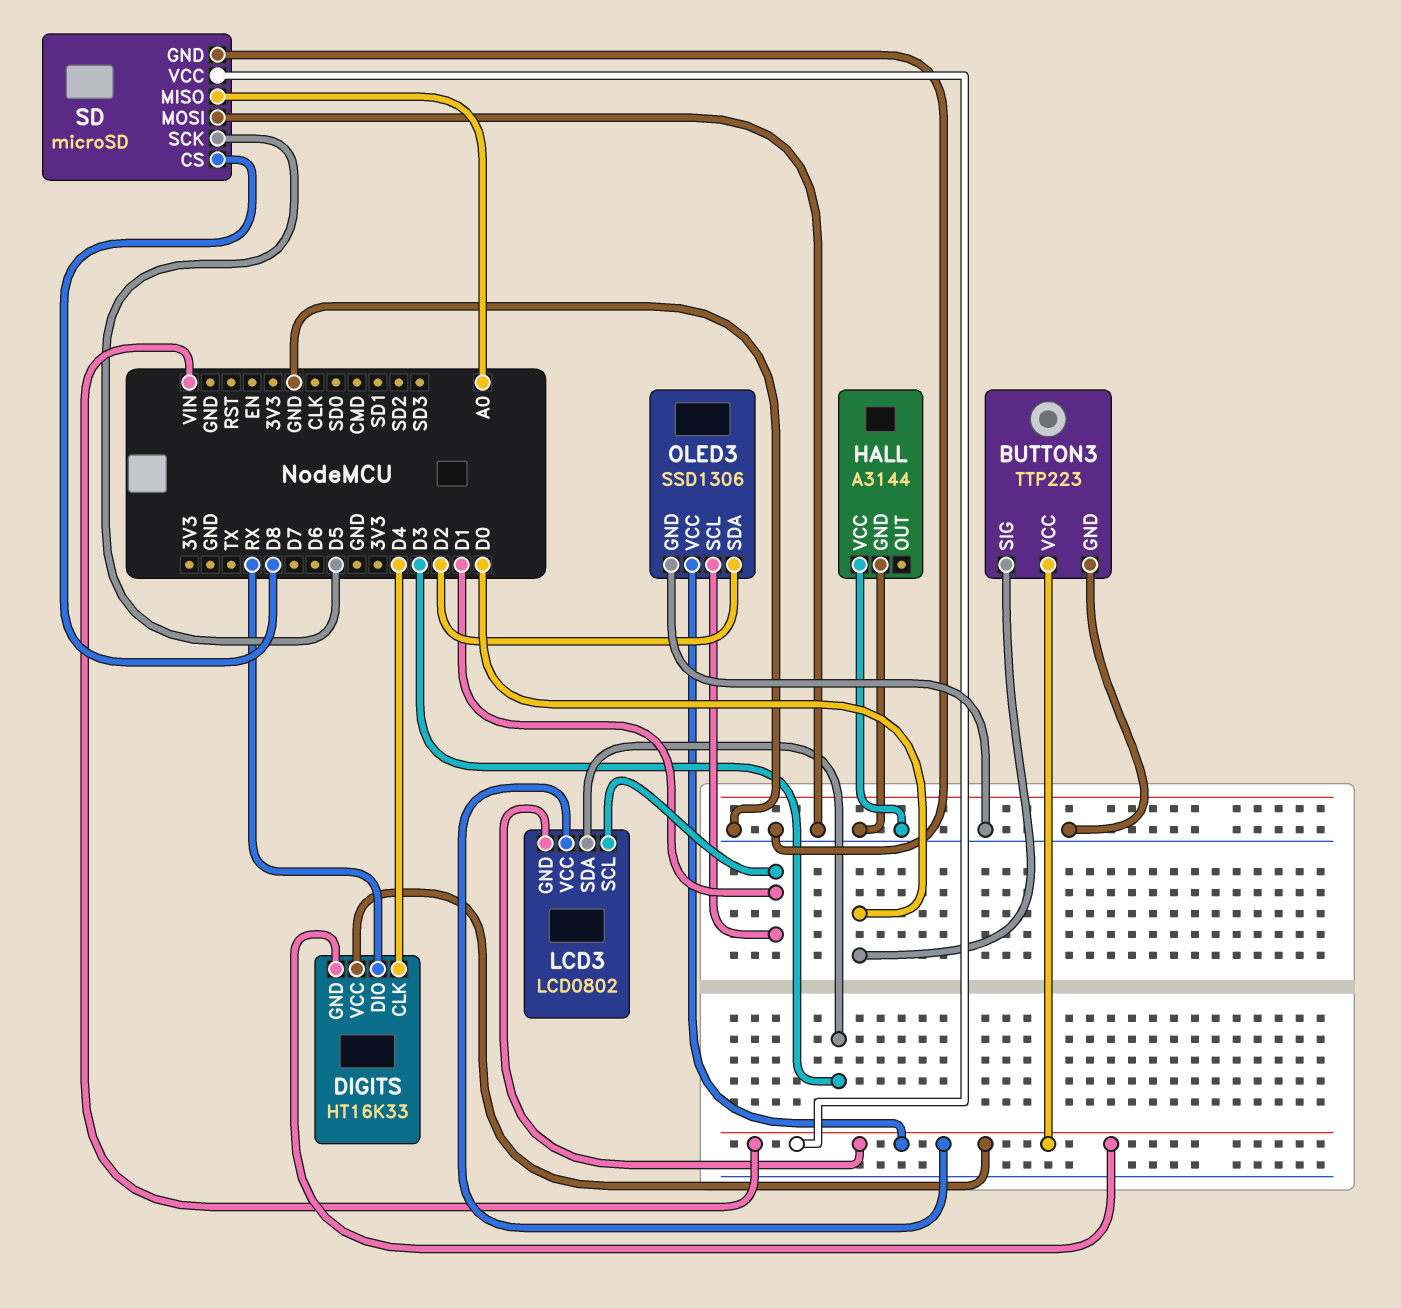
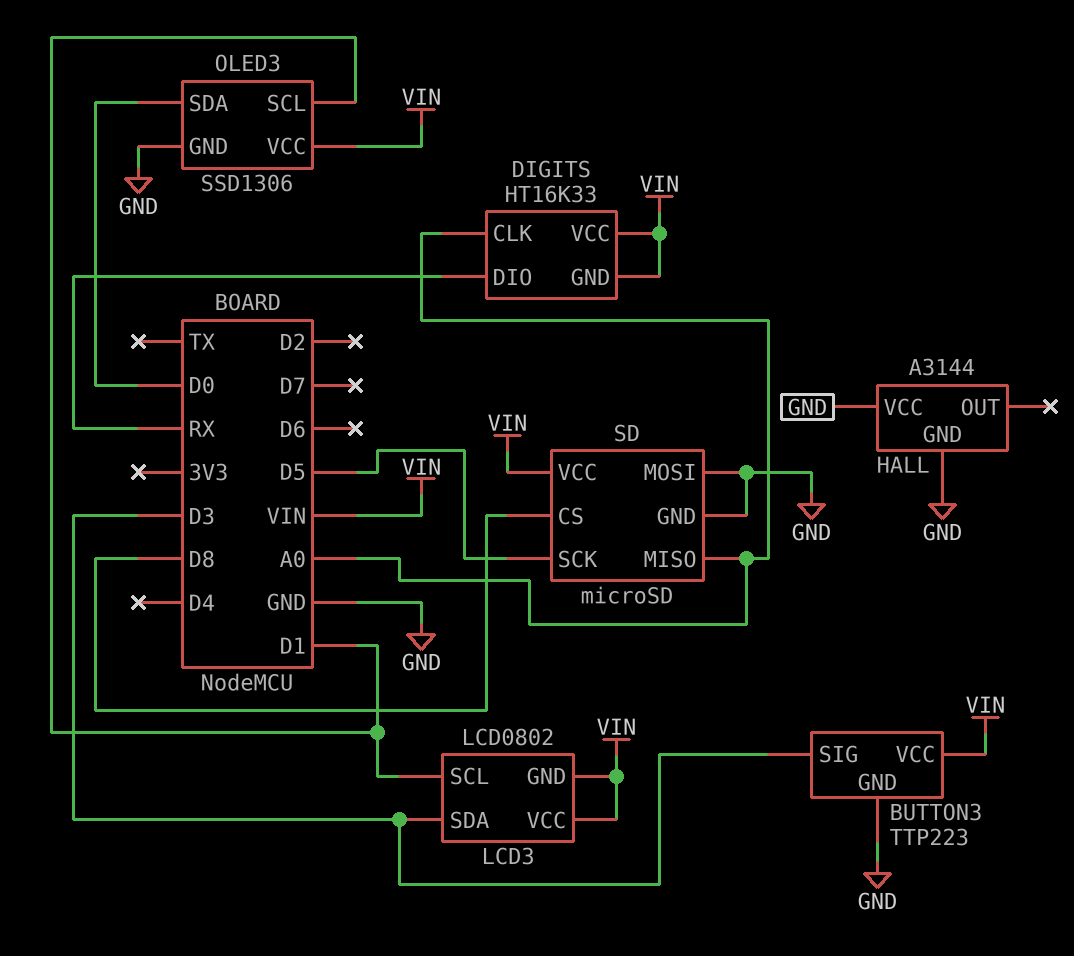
BUTTON3 pin SIG: D0 -> D3
DIGITS pin CLK: D4 -> A0
OLED3 pin SDA: D2 -> D0

